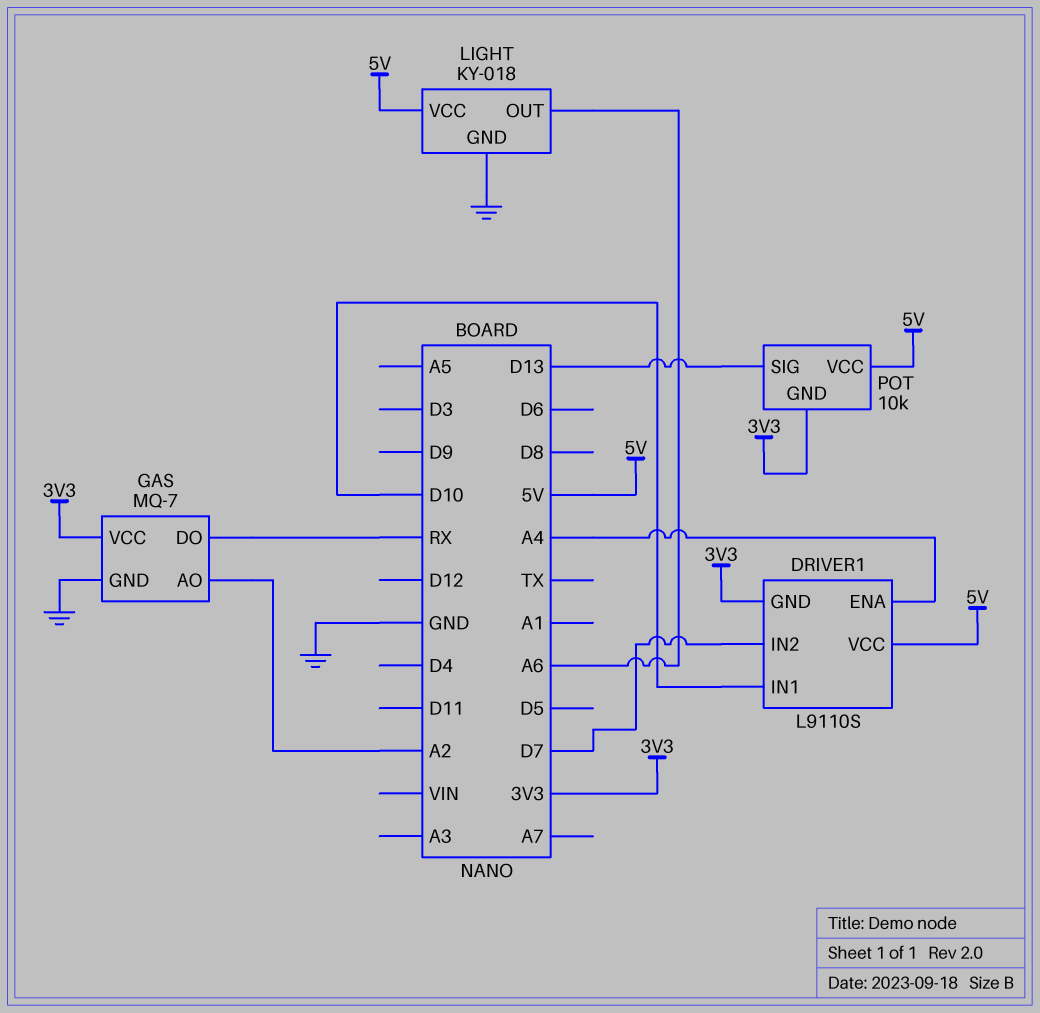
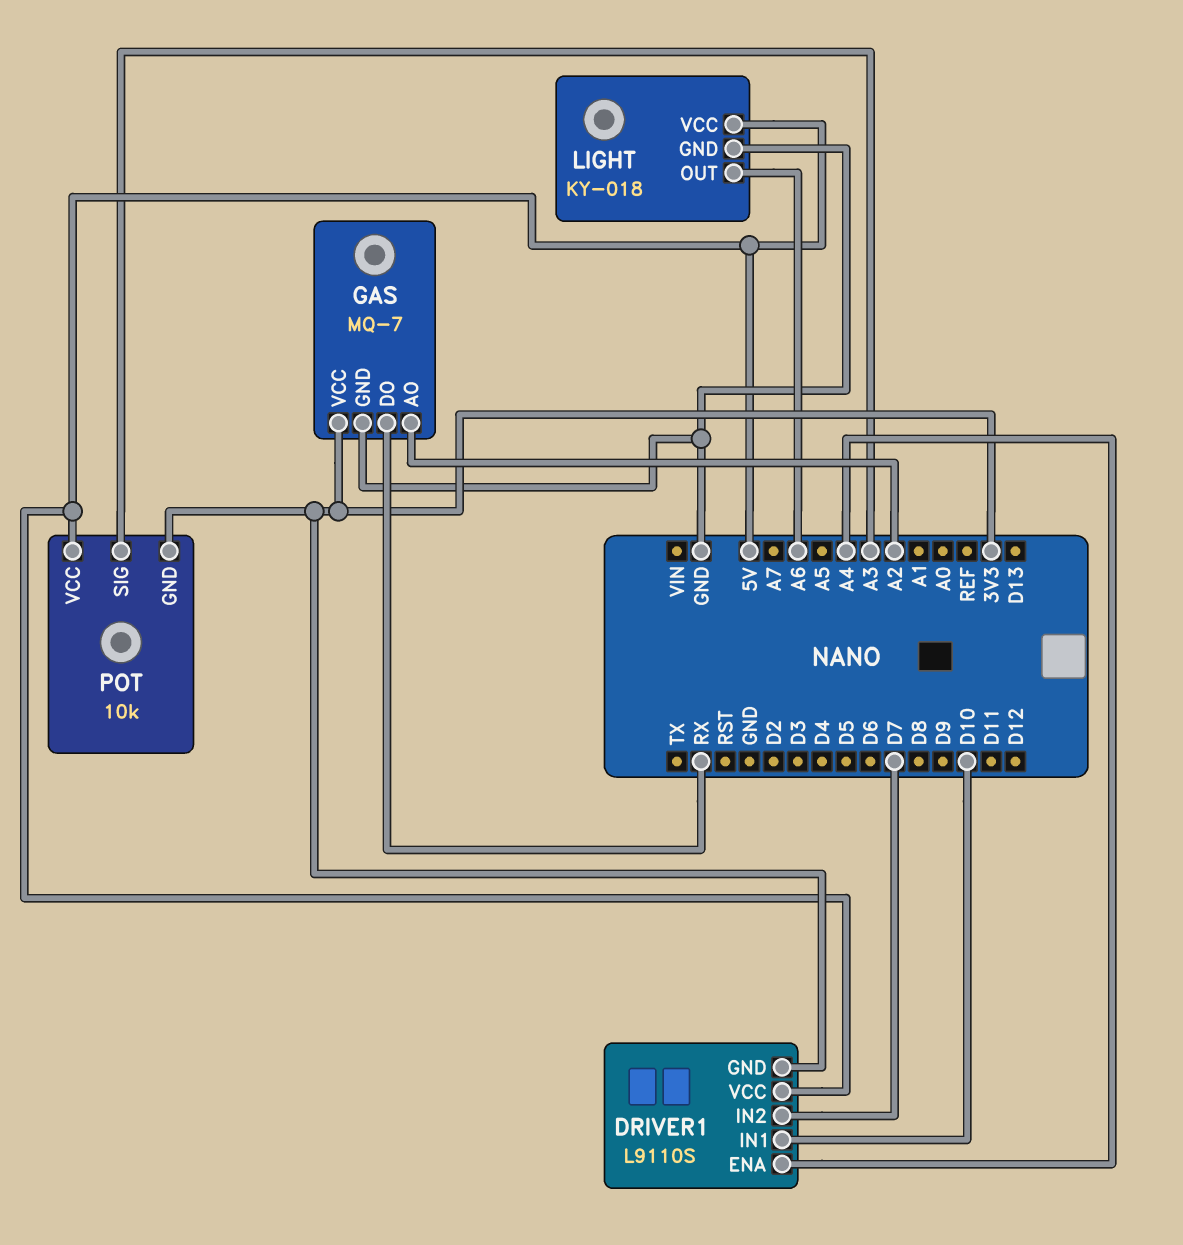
POT pin SIG: D13 -> A3

